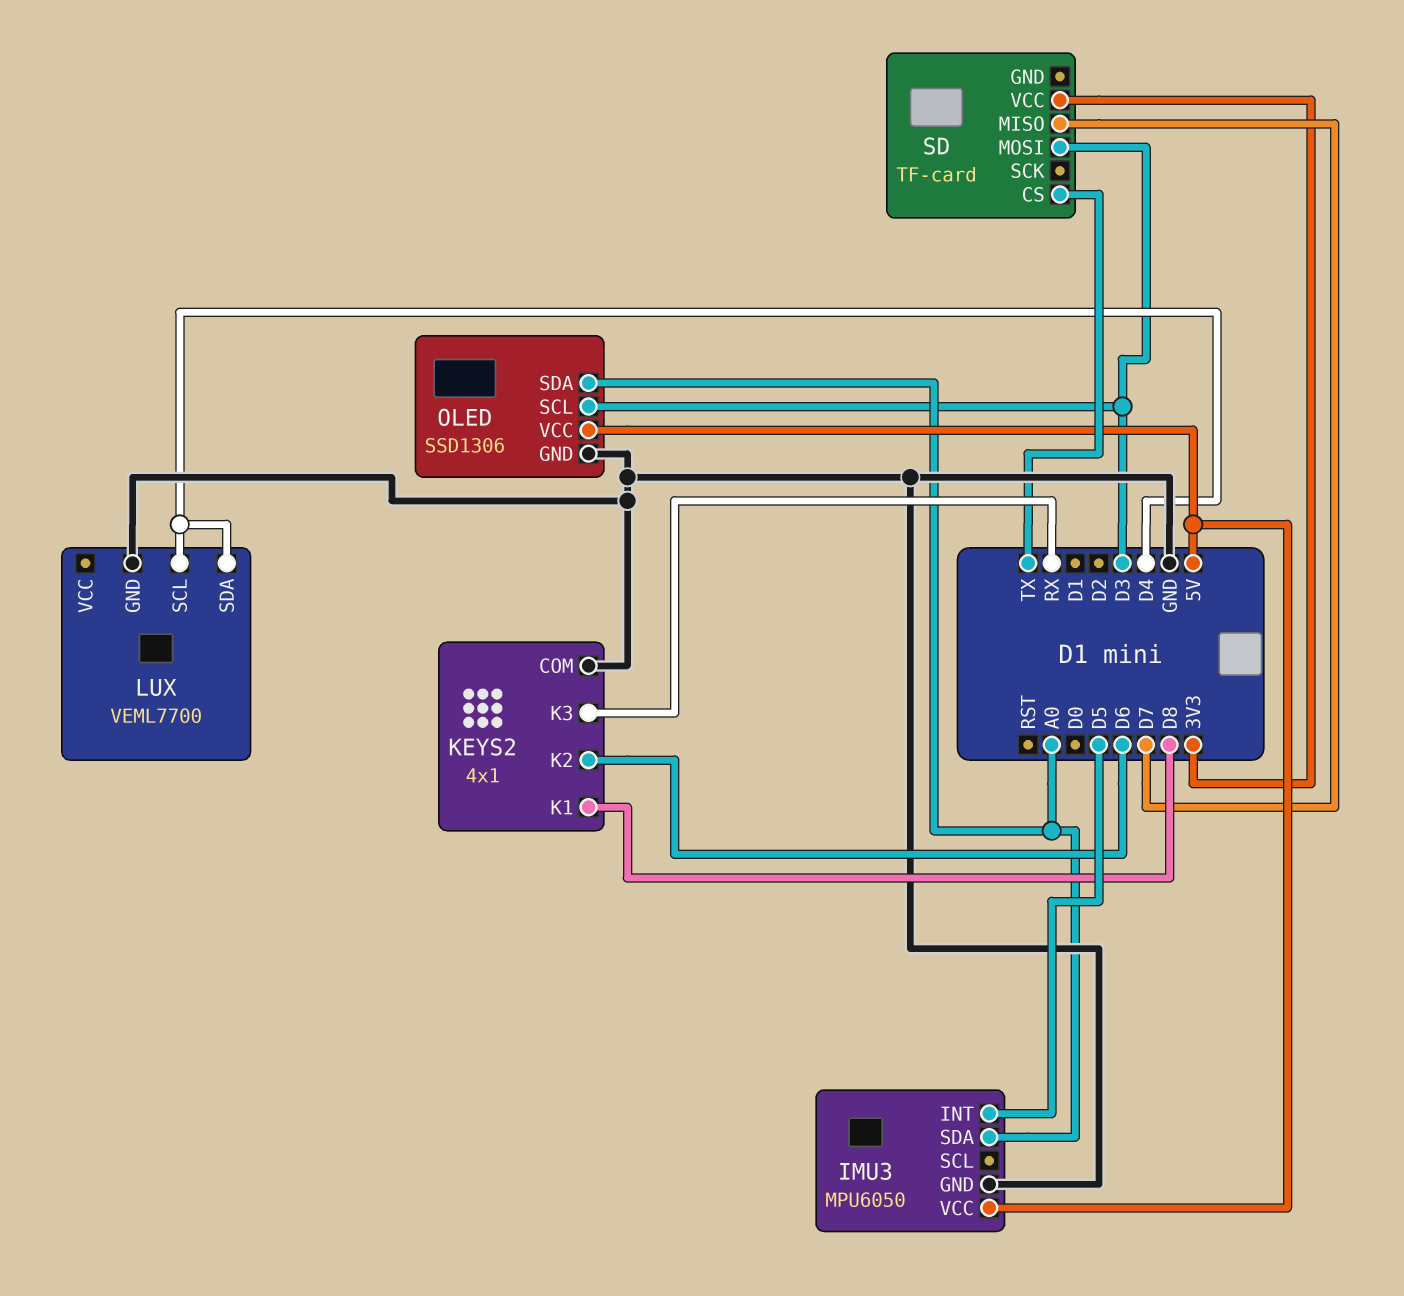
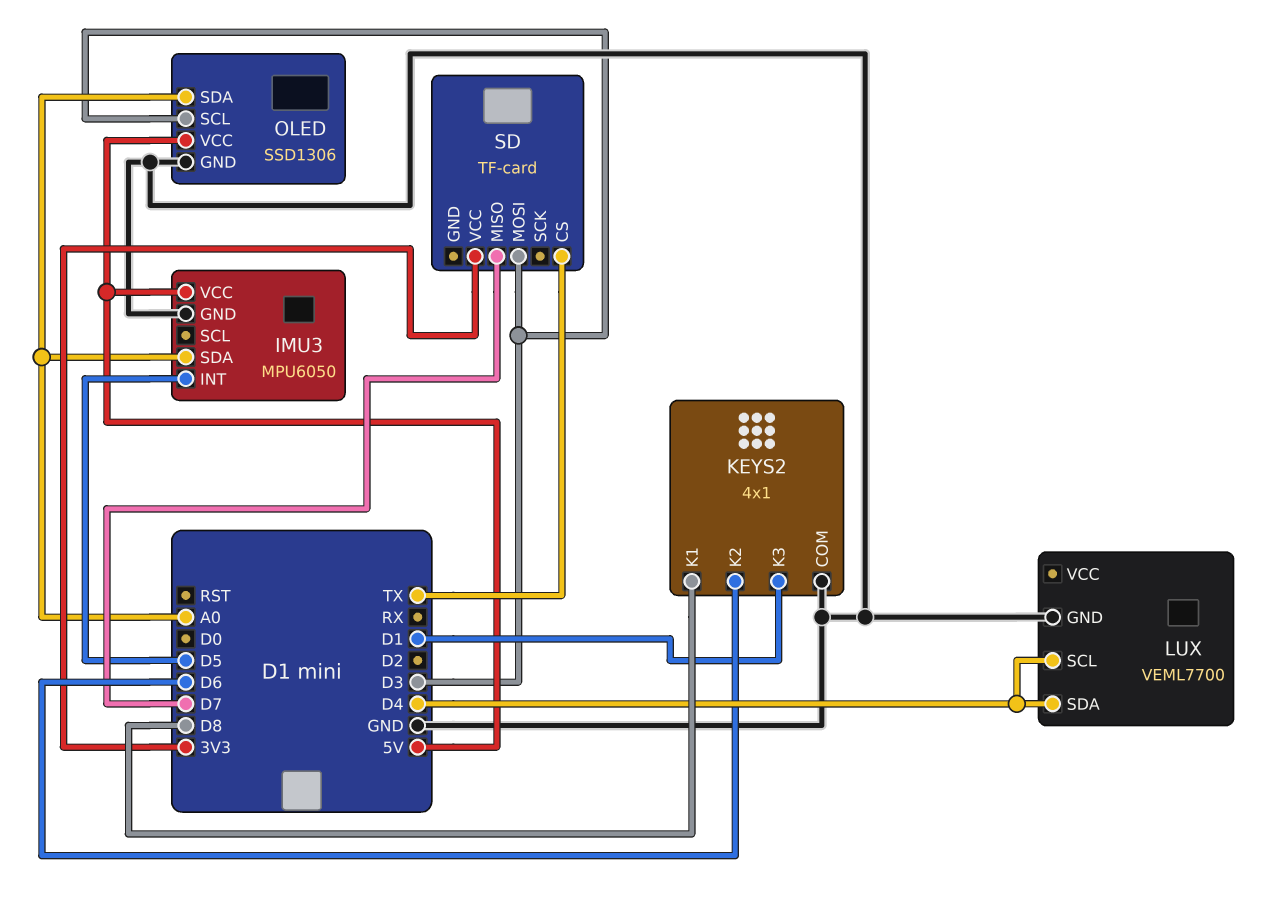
KEYS2 pin K3: RX -> D1

